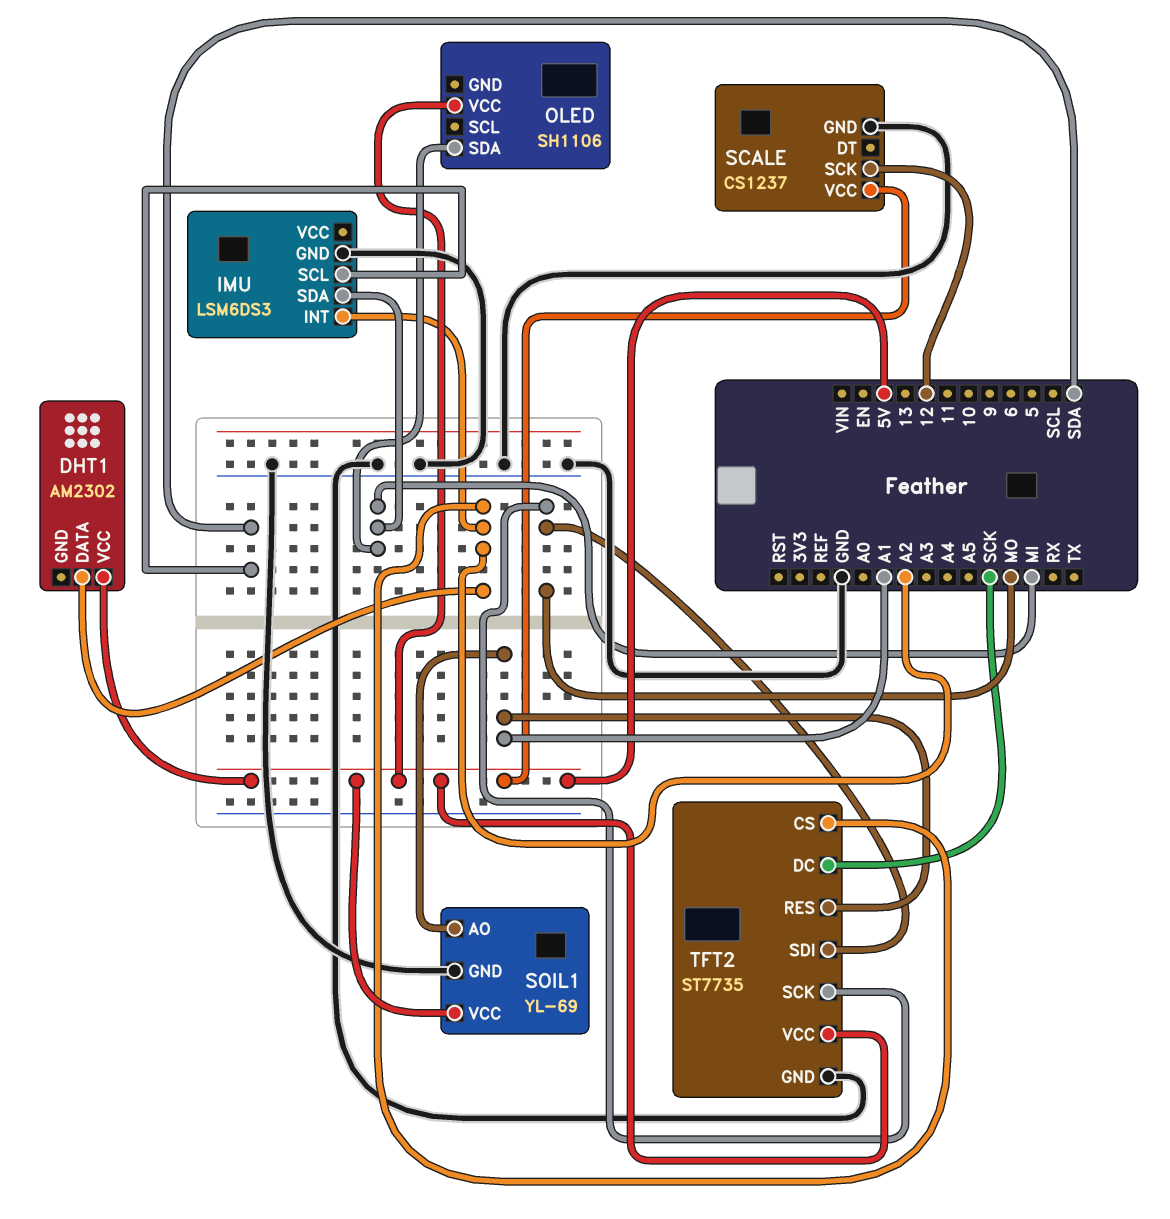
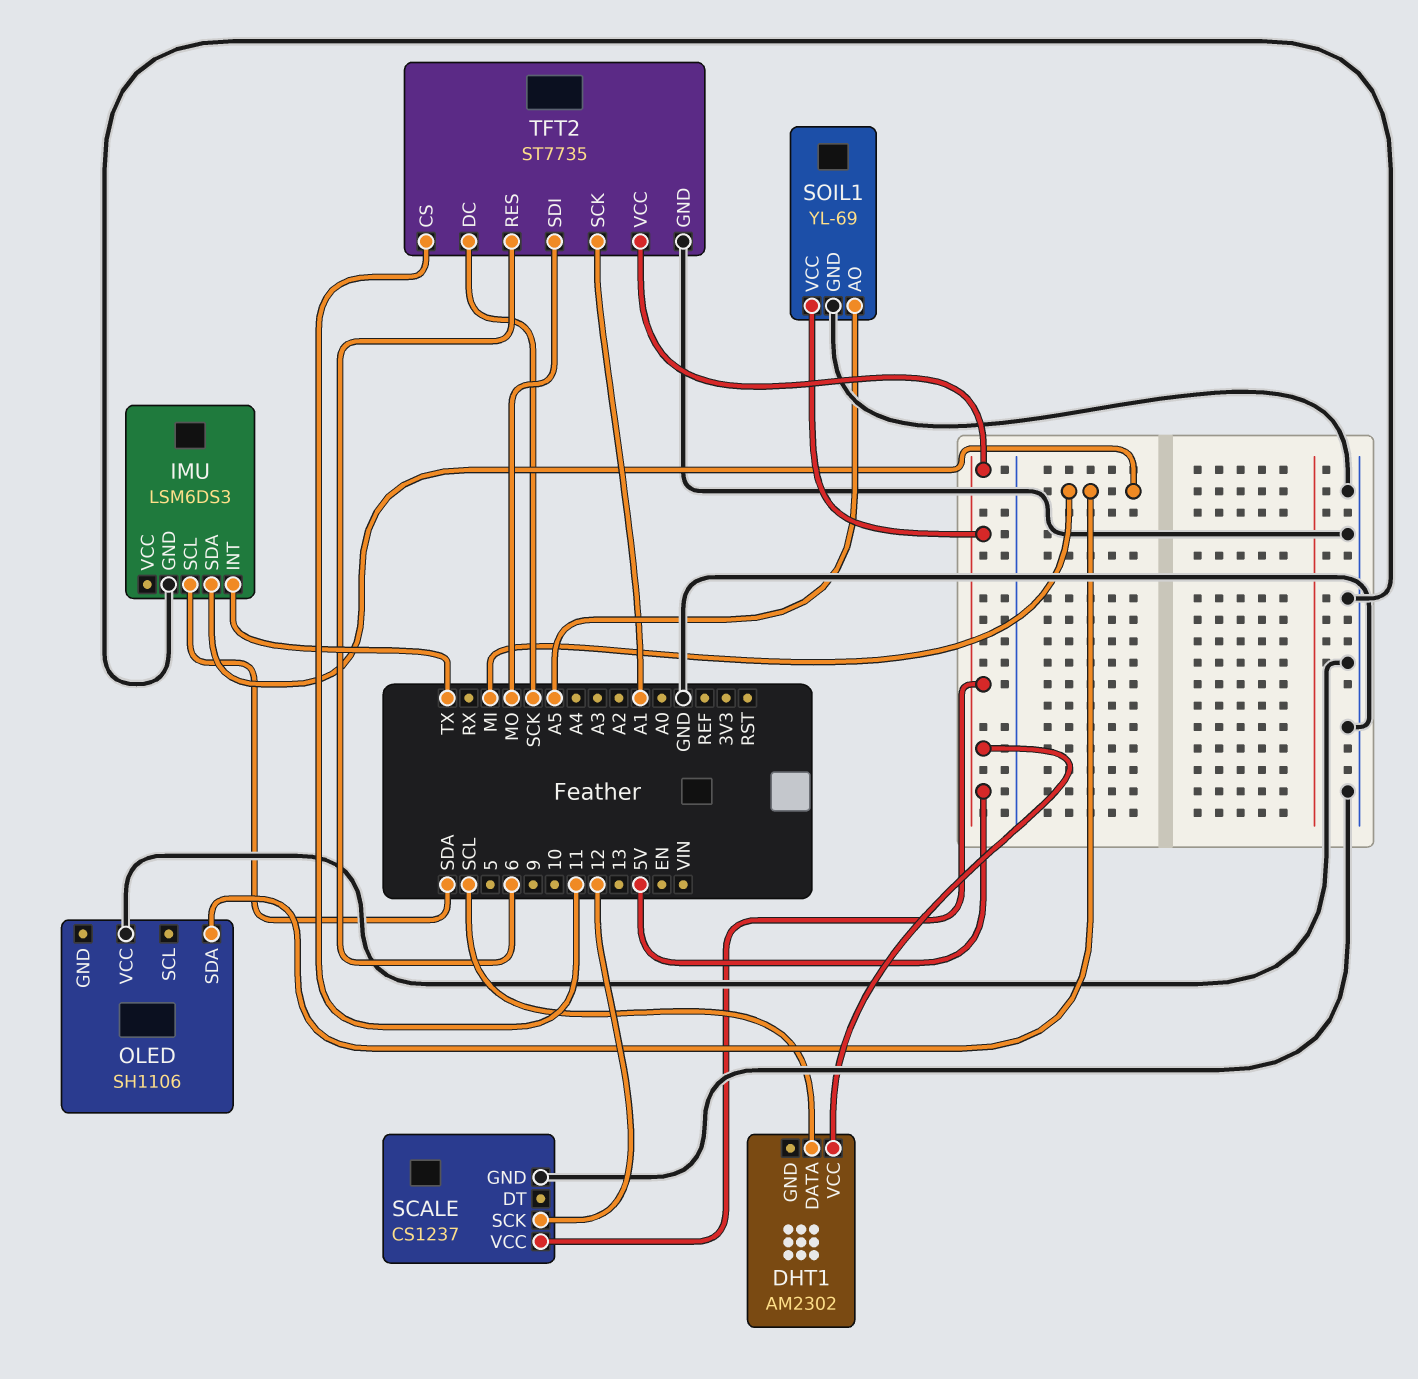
DHT1 pin DATA: A2 -> SCL
IMU pin INT: A2 -> TX
OLED pin VCC: 5V -> GND
SOIL1 pin AO: A1 -> A5
TFT2 pin CS: A2 -> 11
TFT2 pin RES: A1 -> 6
TFT2 pin SCK: MO -> A1

